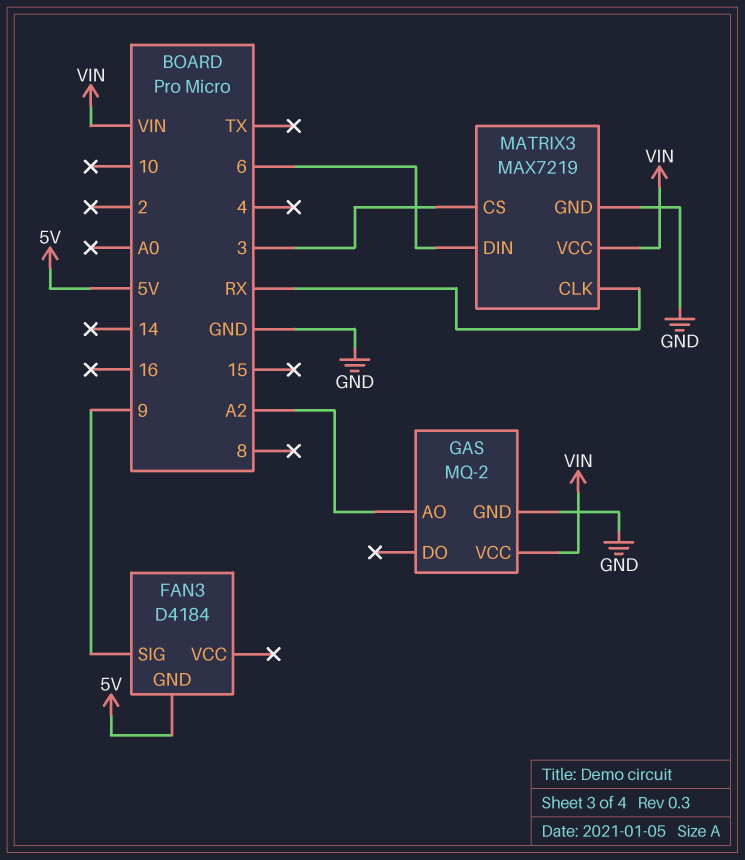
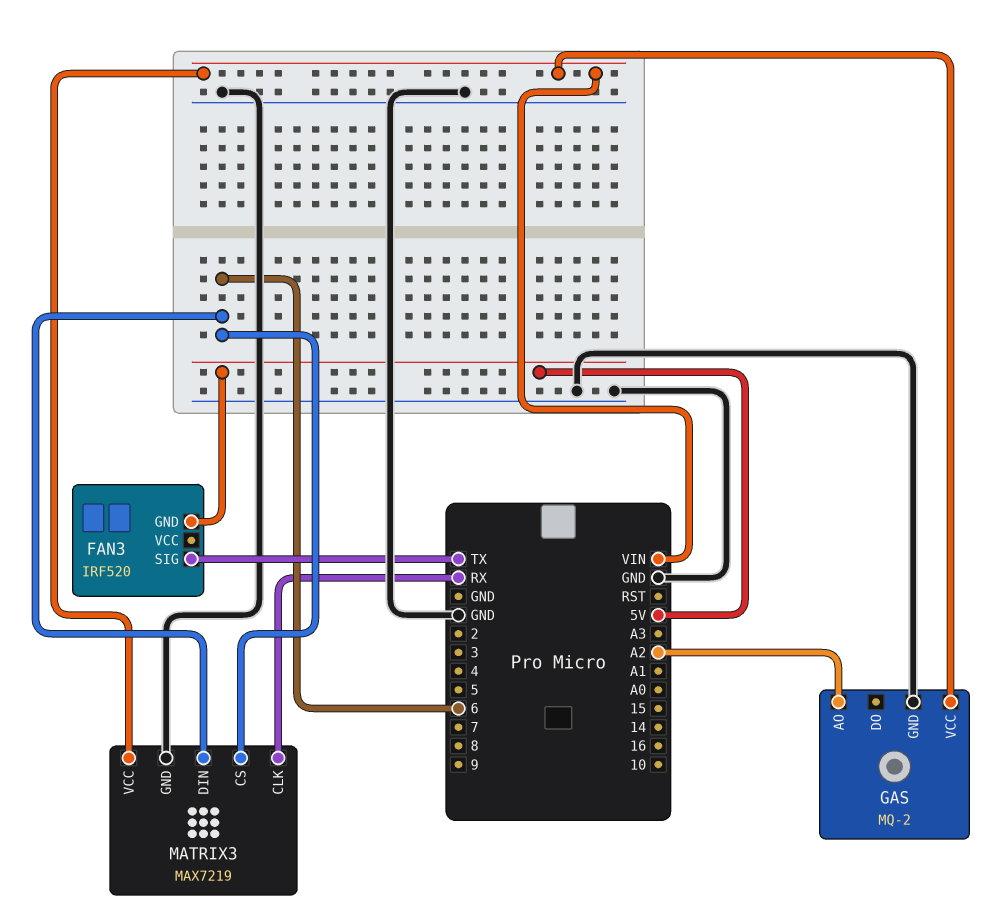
FAN3: D4184 -> IRF520
FAN3 pin SIG: 9 -> TX
MATRIX3 pin CS: 3 -> 6

